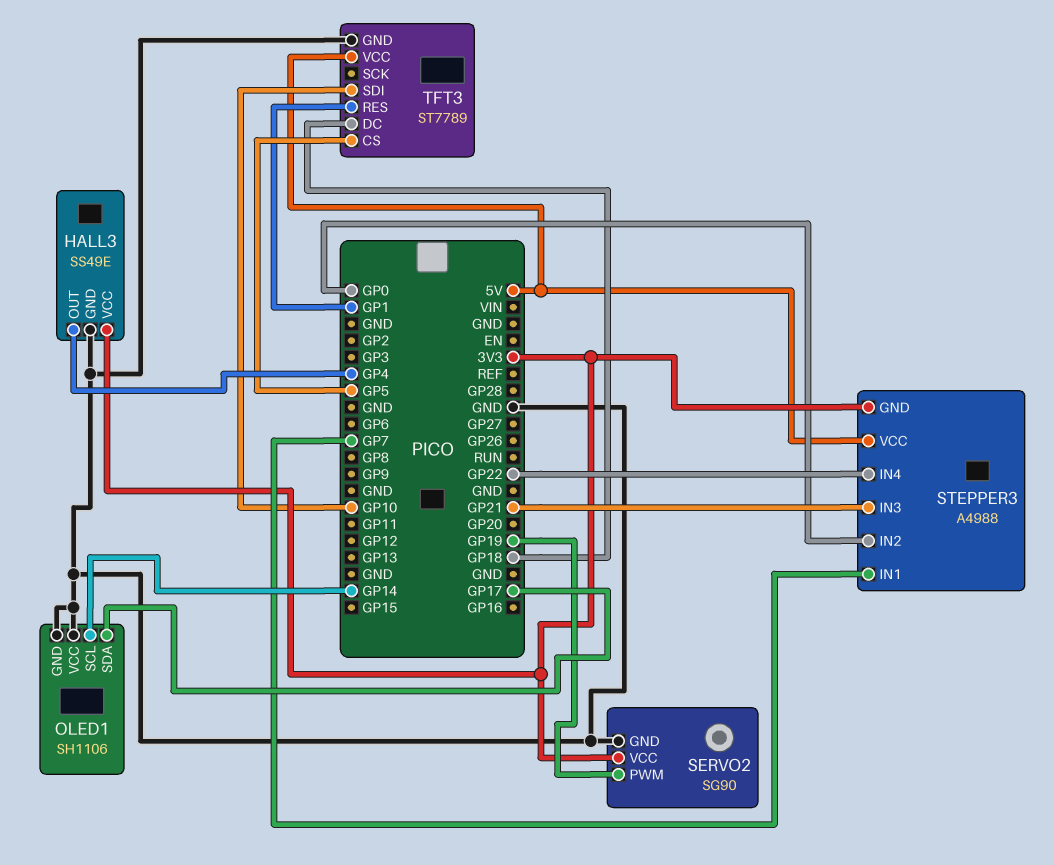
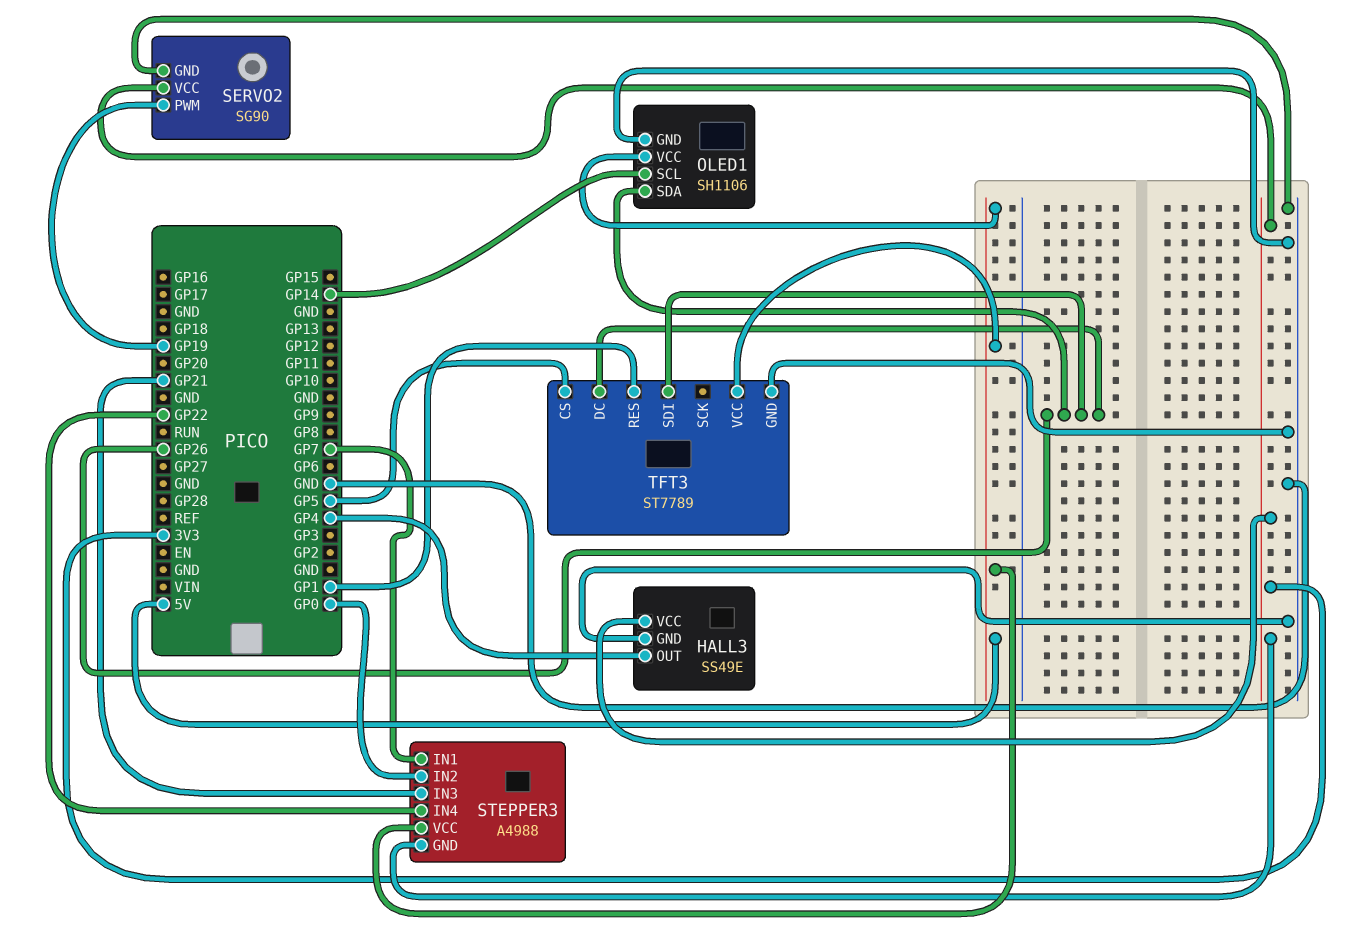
OLED1 pin SDA: GP17 -> GP26
OLED1 pin VCC: GND -> 5V
TFT3 pin DC: GP18 -> GP26
TFT3 pin SDI: GP10 -> GP26

